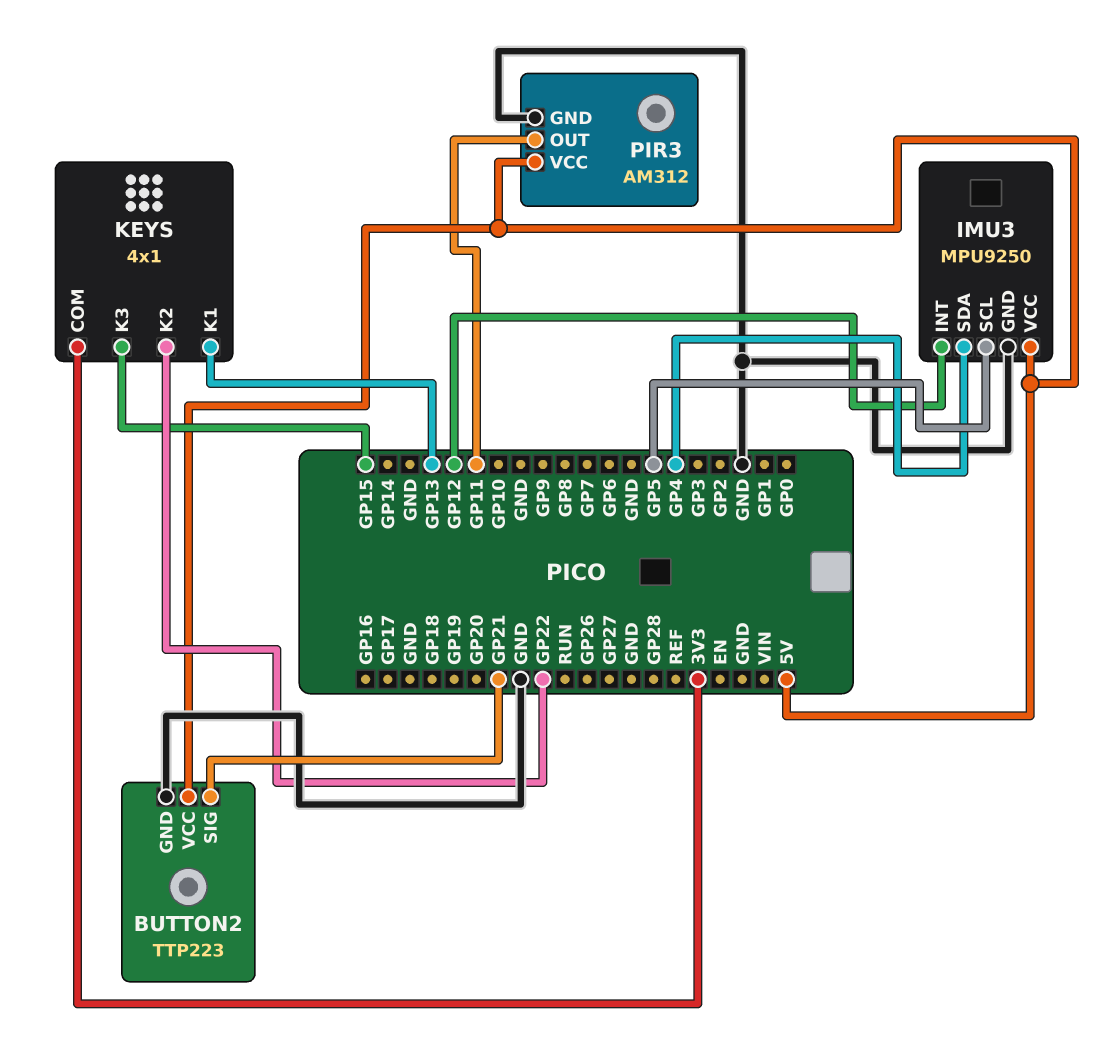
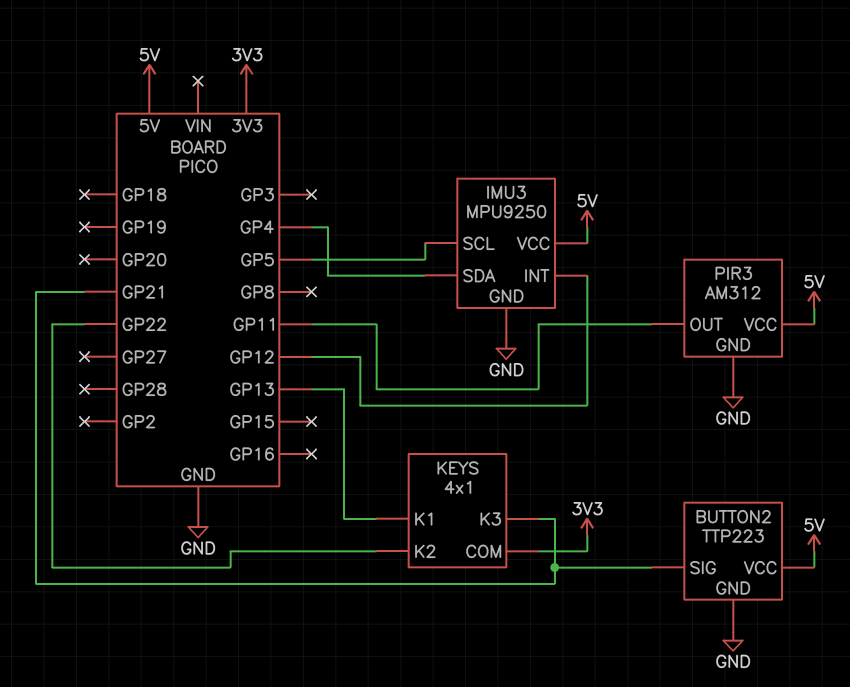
KEYS pin K3: GP15 -> GP21

